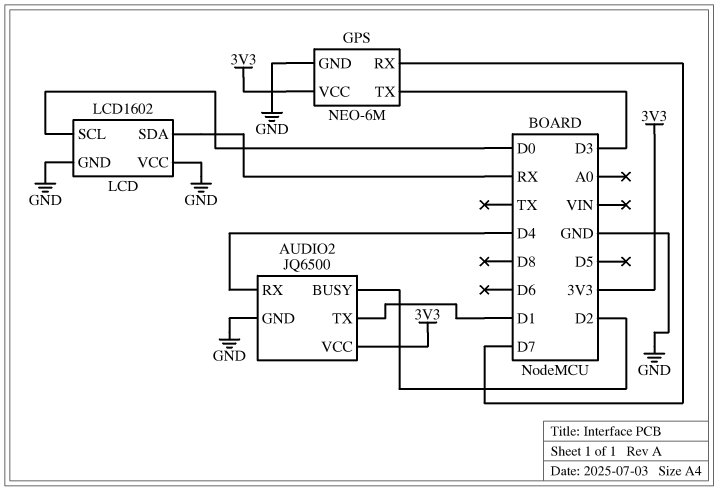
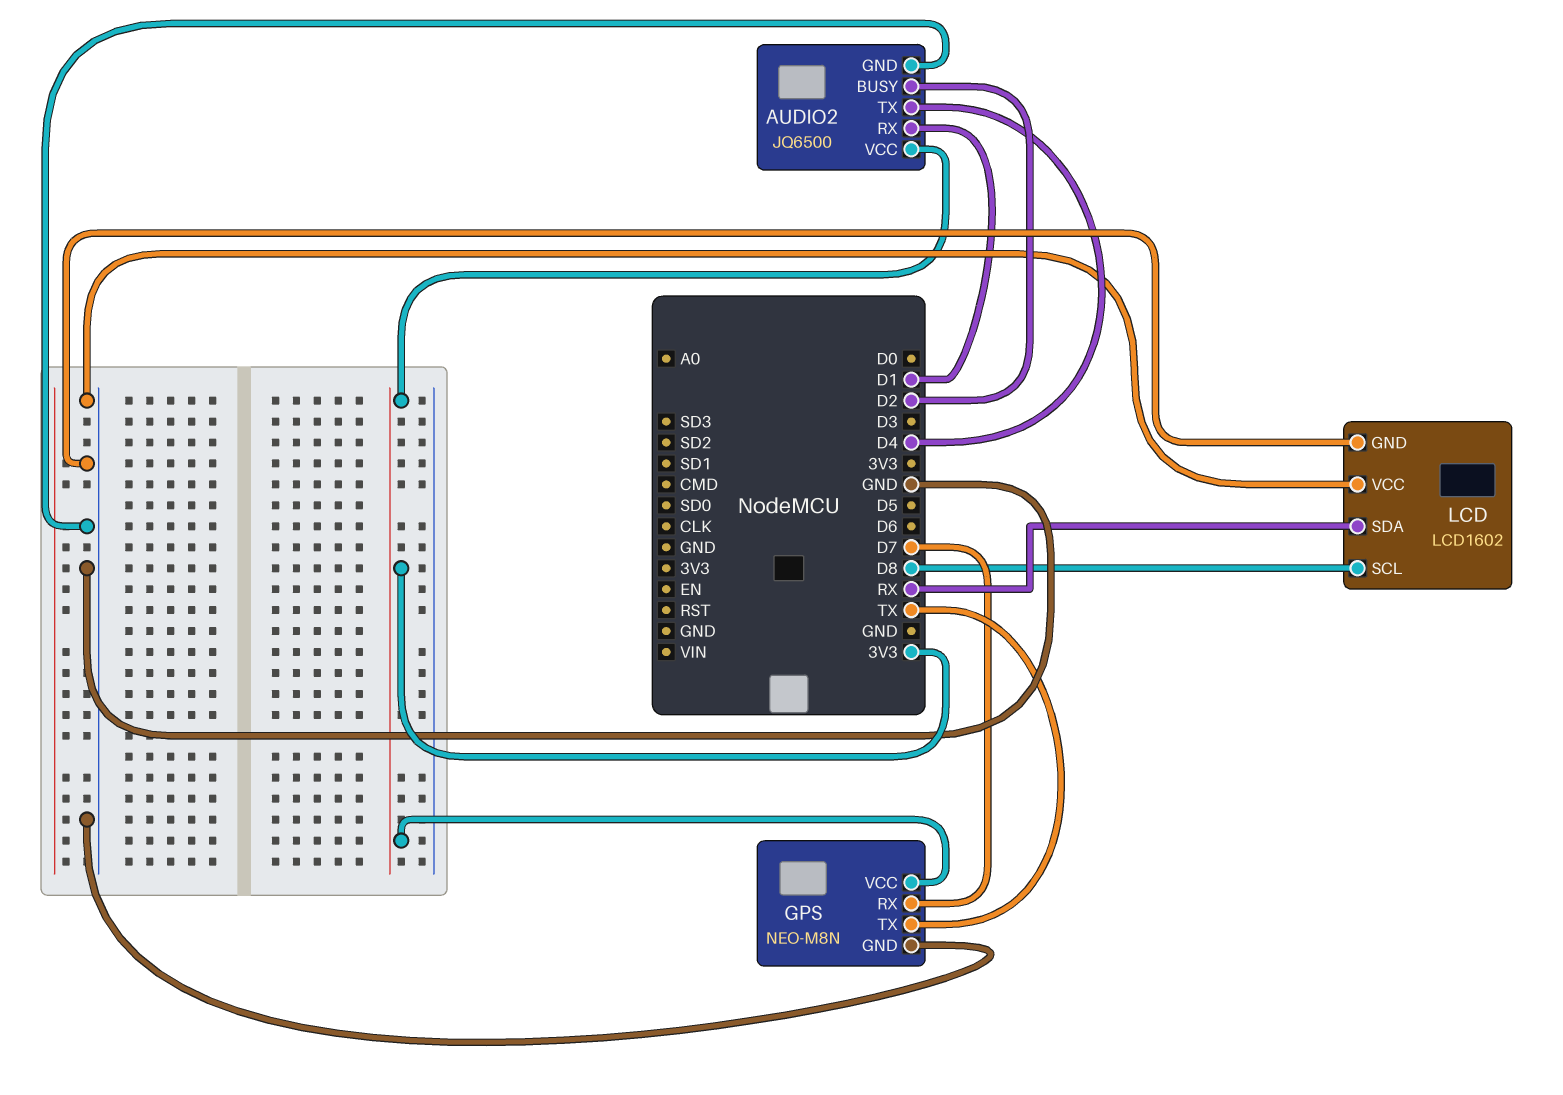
AUDIO2 pin RX: D4 -> D1
AUDIO2 pin TX: D1 -> D4
GPS: NEO-6M -> NEO-M8N
GPS pin TX: D3 -> TX
LCD pin SCL: D0 -> D8

